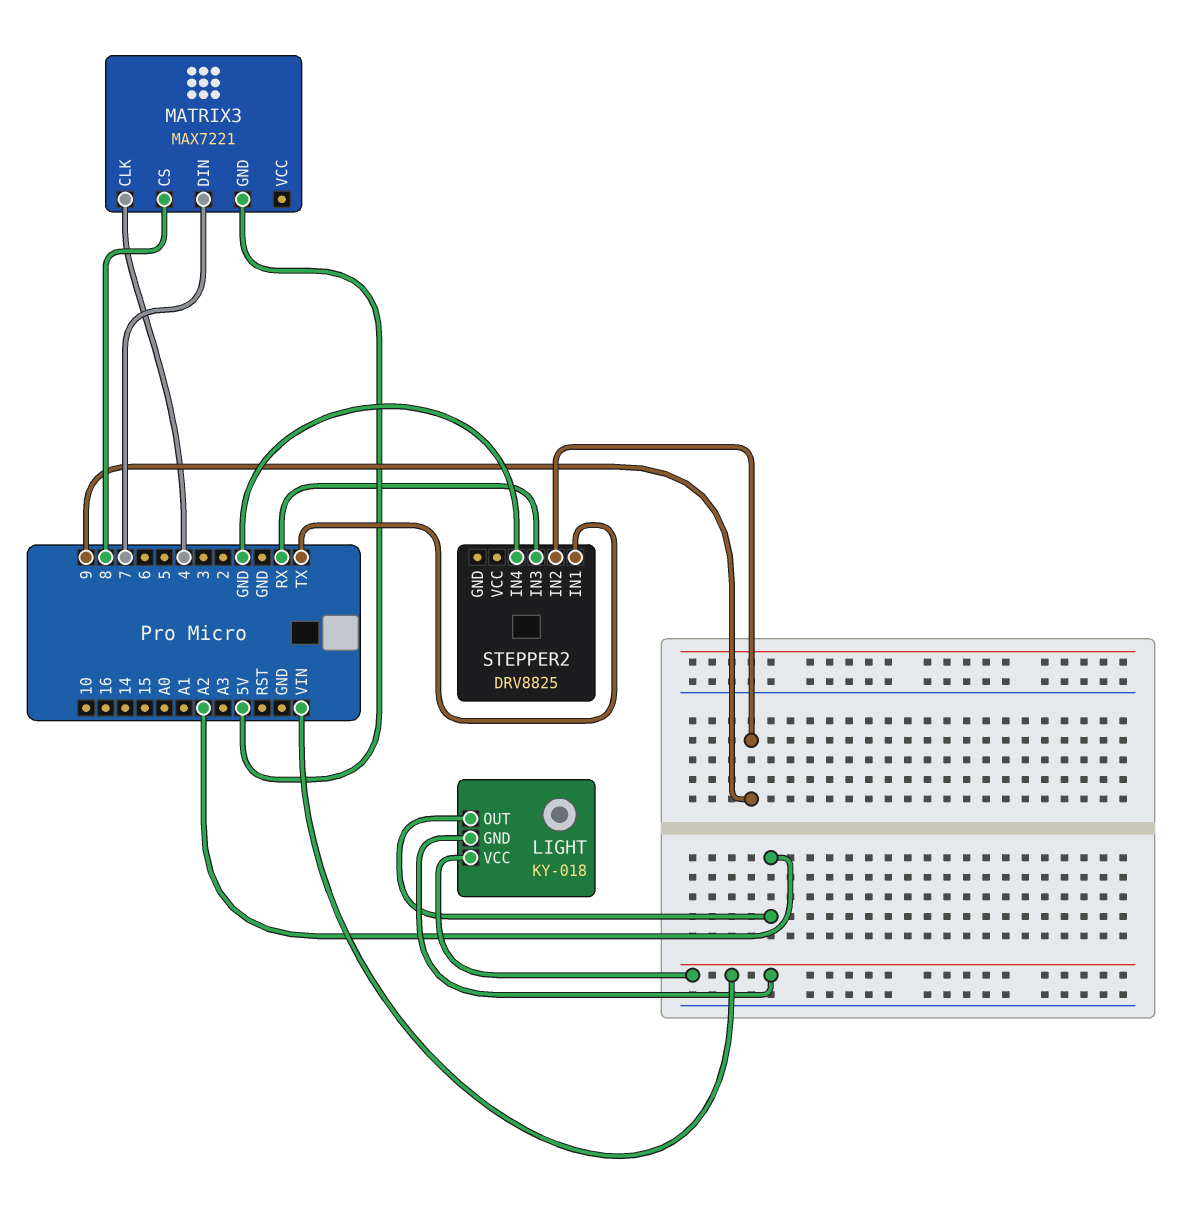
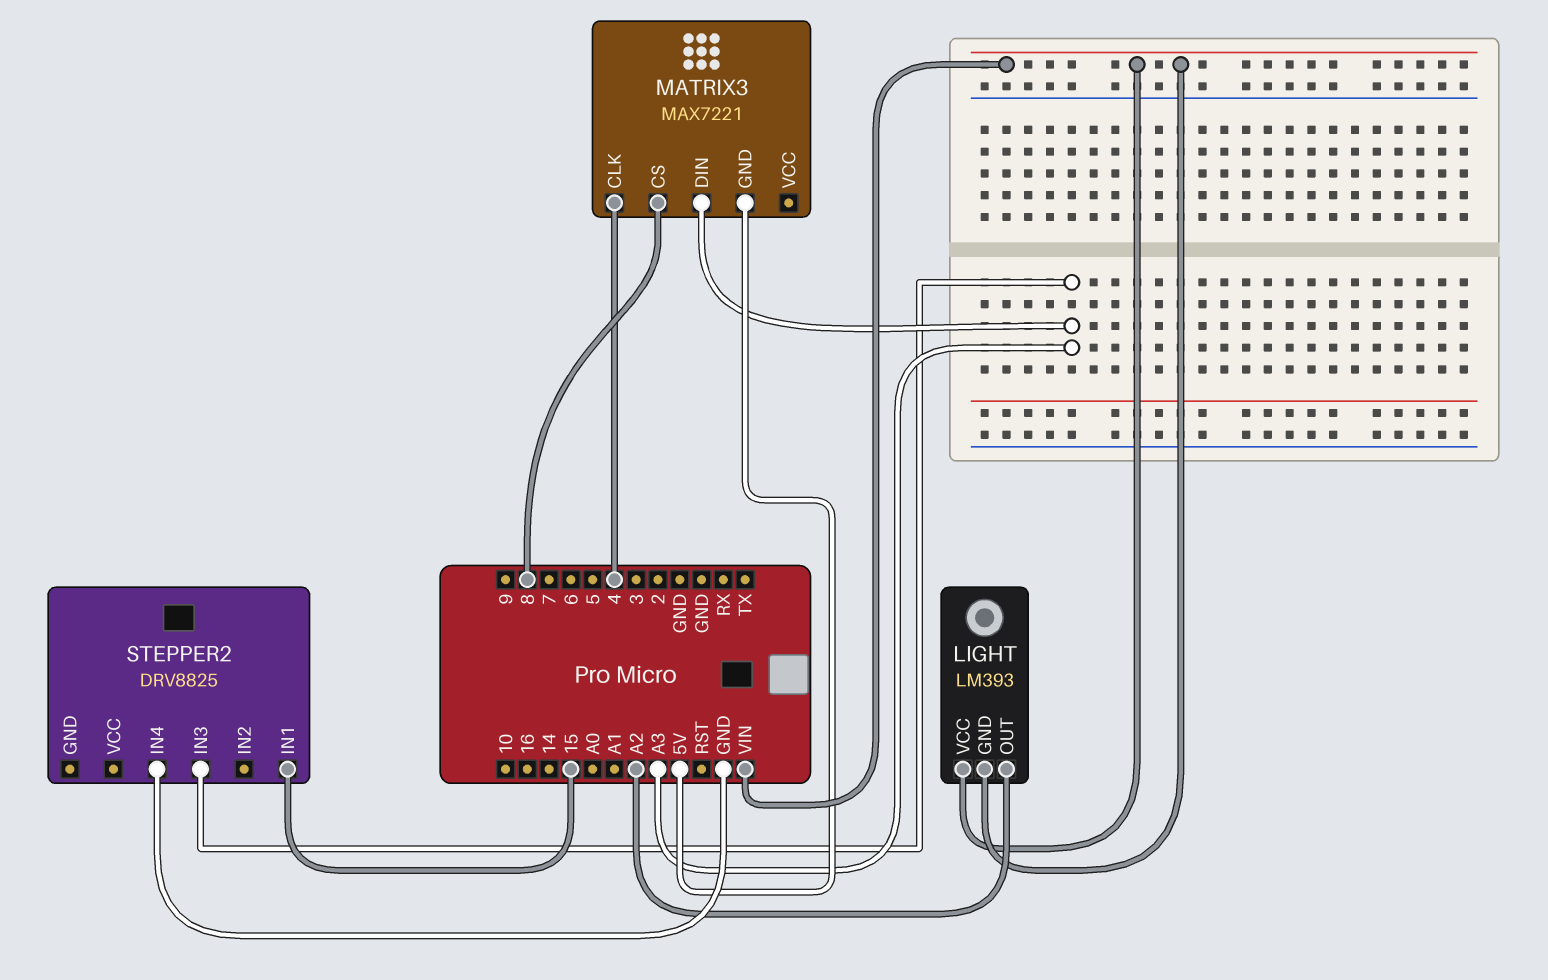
LIGHT: KY-018 -> LM393
MATRIX3 pin DIN: 7 -> A3
STEPPER2 pin IN1: TX -> 15
STEPPER2 pin IN2: 9 -> none
STEPPER2 pin IN3: RX -> A3

